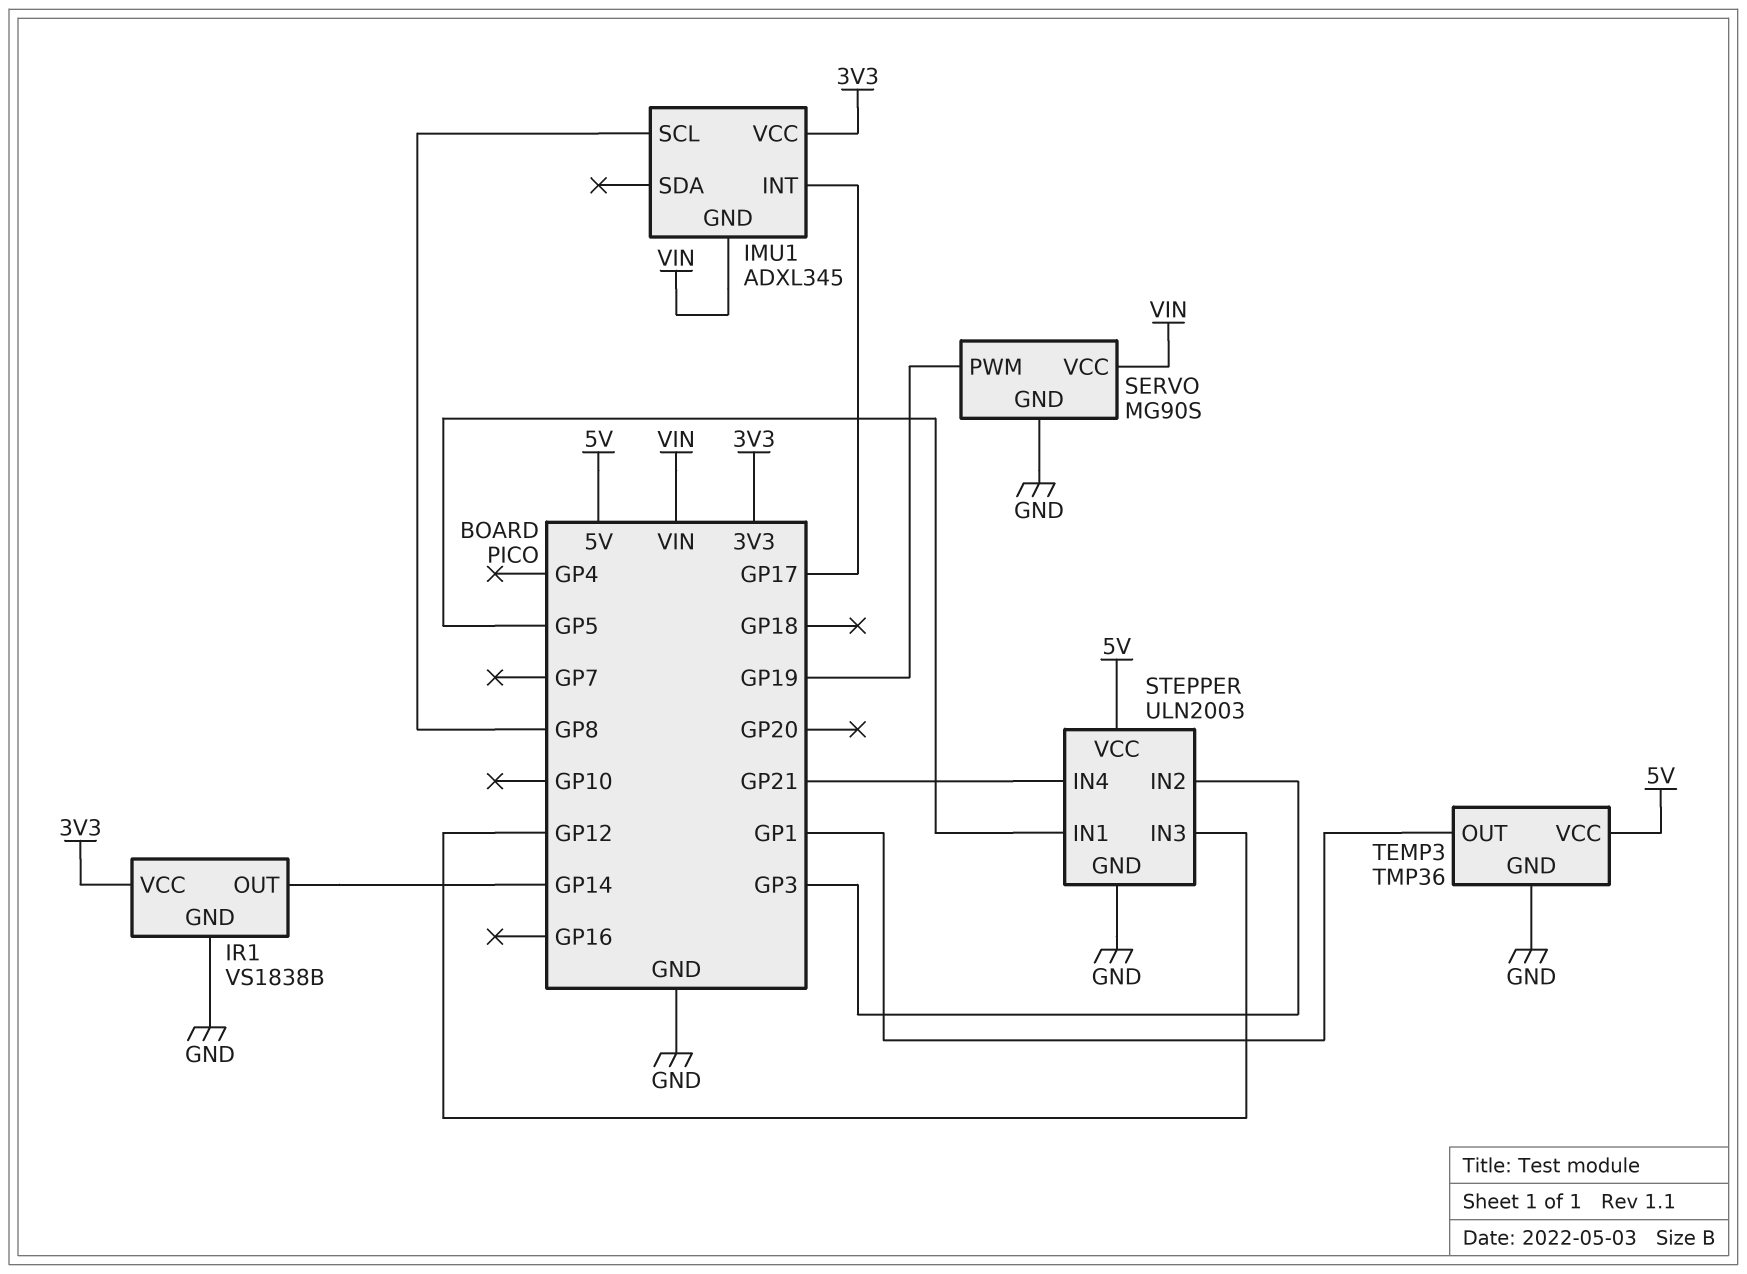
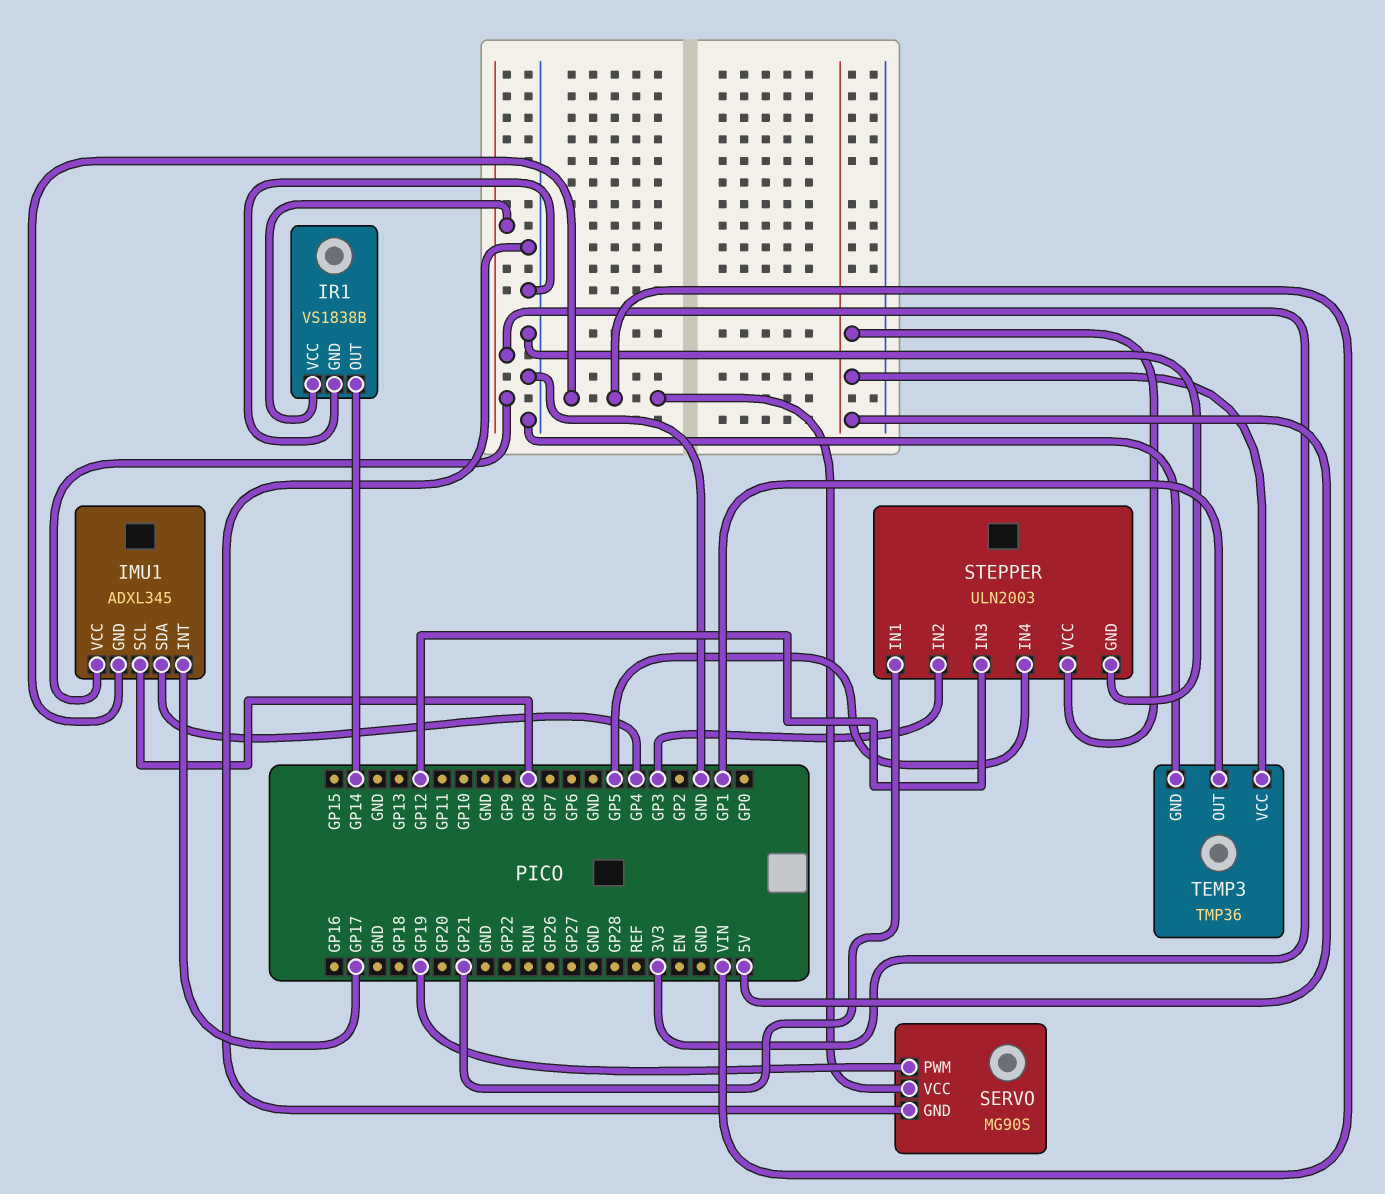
IMU1 pin SDA: none -> GP4
STEPPER pin IN1: GP5 -> GP21
STEPPER pin IN4: GP21 -> GP5

